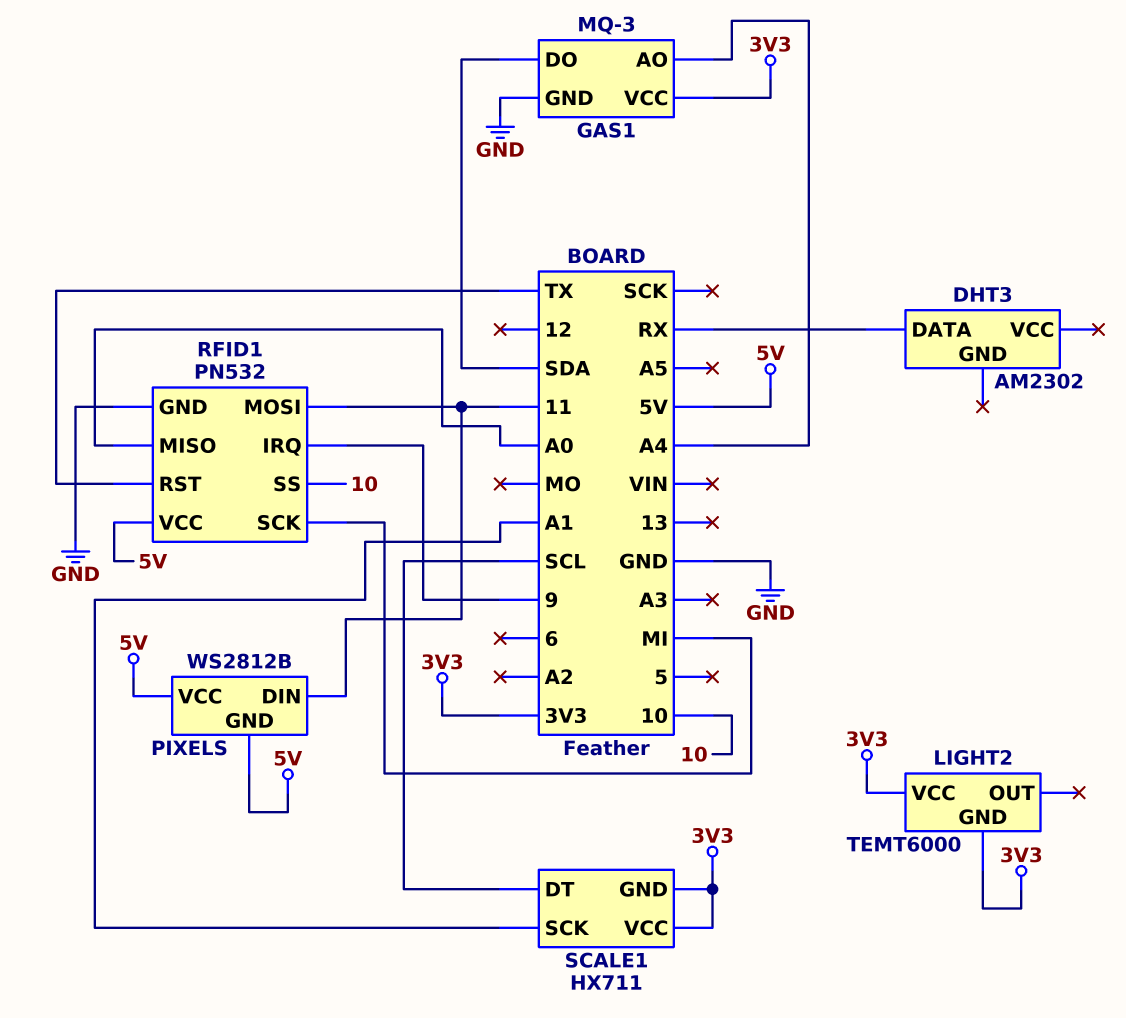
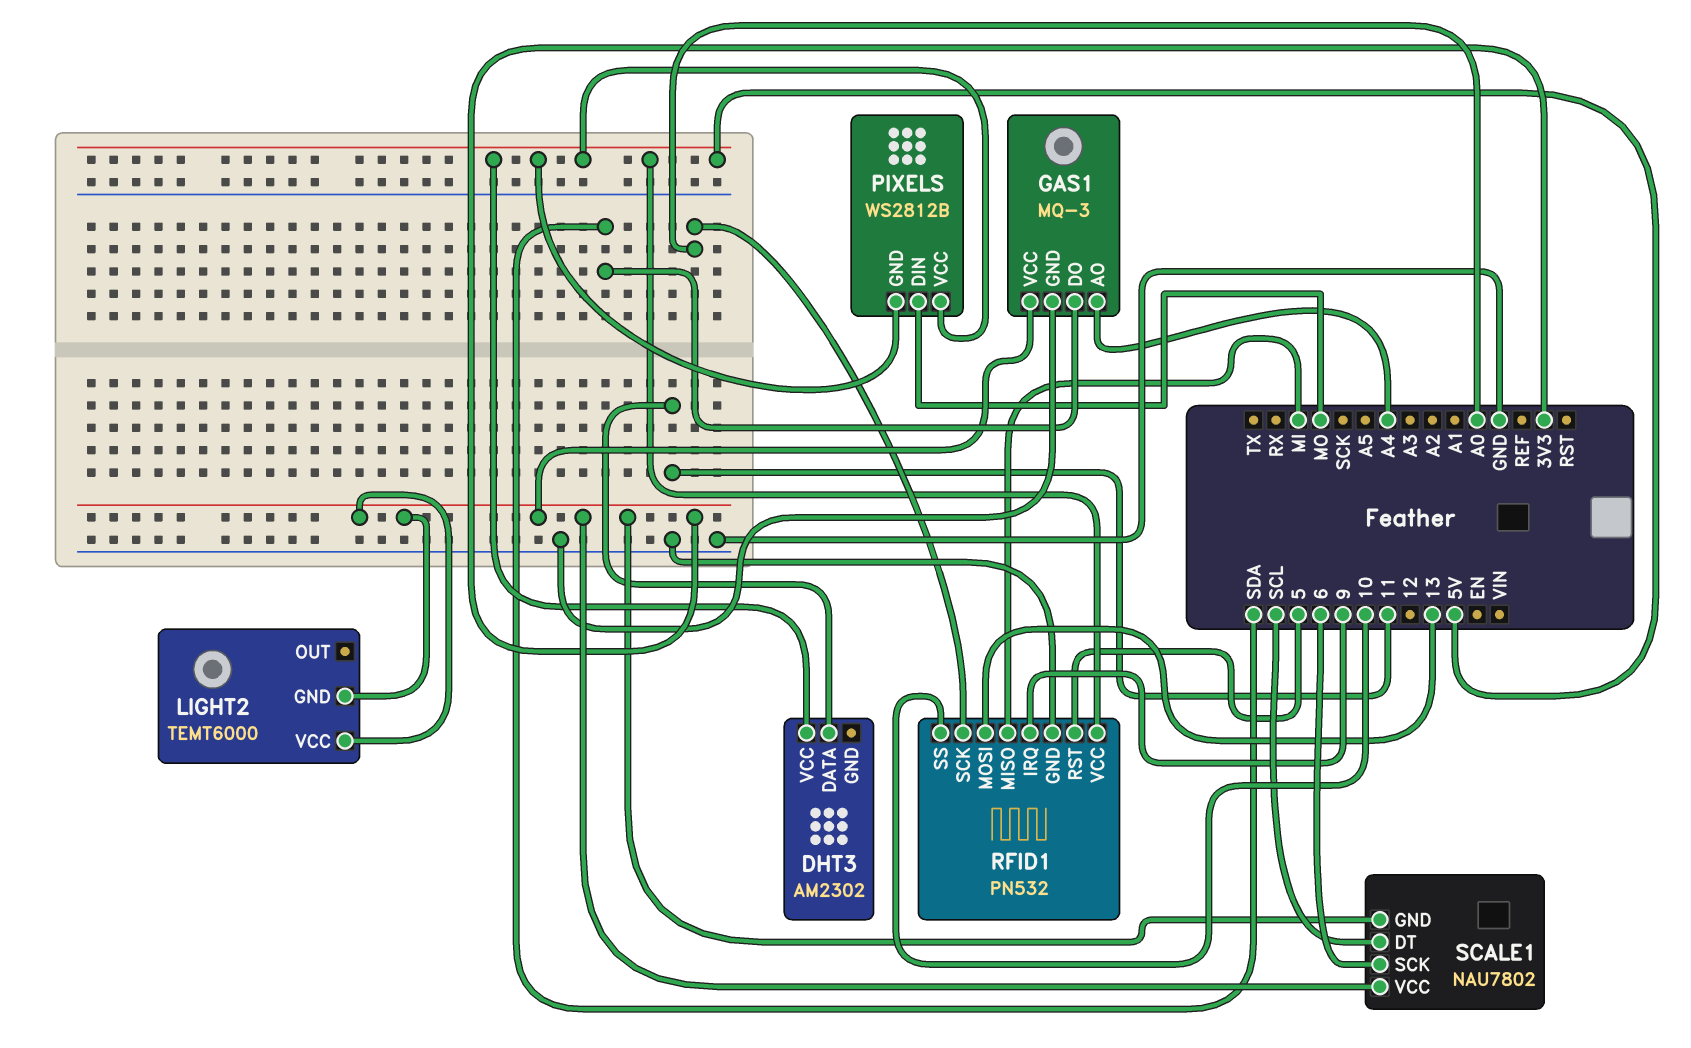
DHT3 pin DATA: RX -> 11
DHT3 pin VCC: none -> 5V
PIXELS pin DIN: 11 -> MO
RFID1 pin MISO: A0 -> MI
RFID1 pin MOSI: 11 -> 13
RFID1 pin RST: TX -> 5
RFID1 pin SCK: MI -> A0
SCALE1: HX711 -> NAU7802
SCALE1 pin SCK: A1 -> 6

